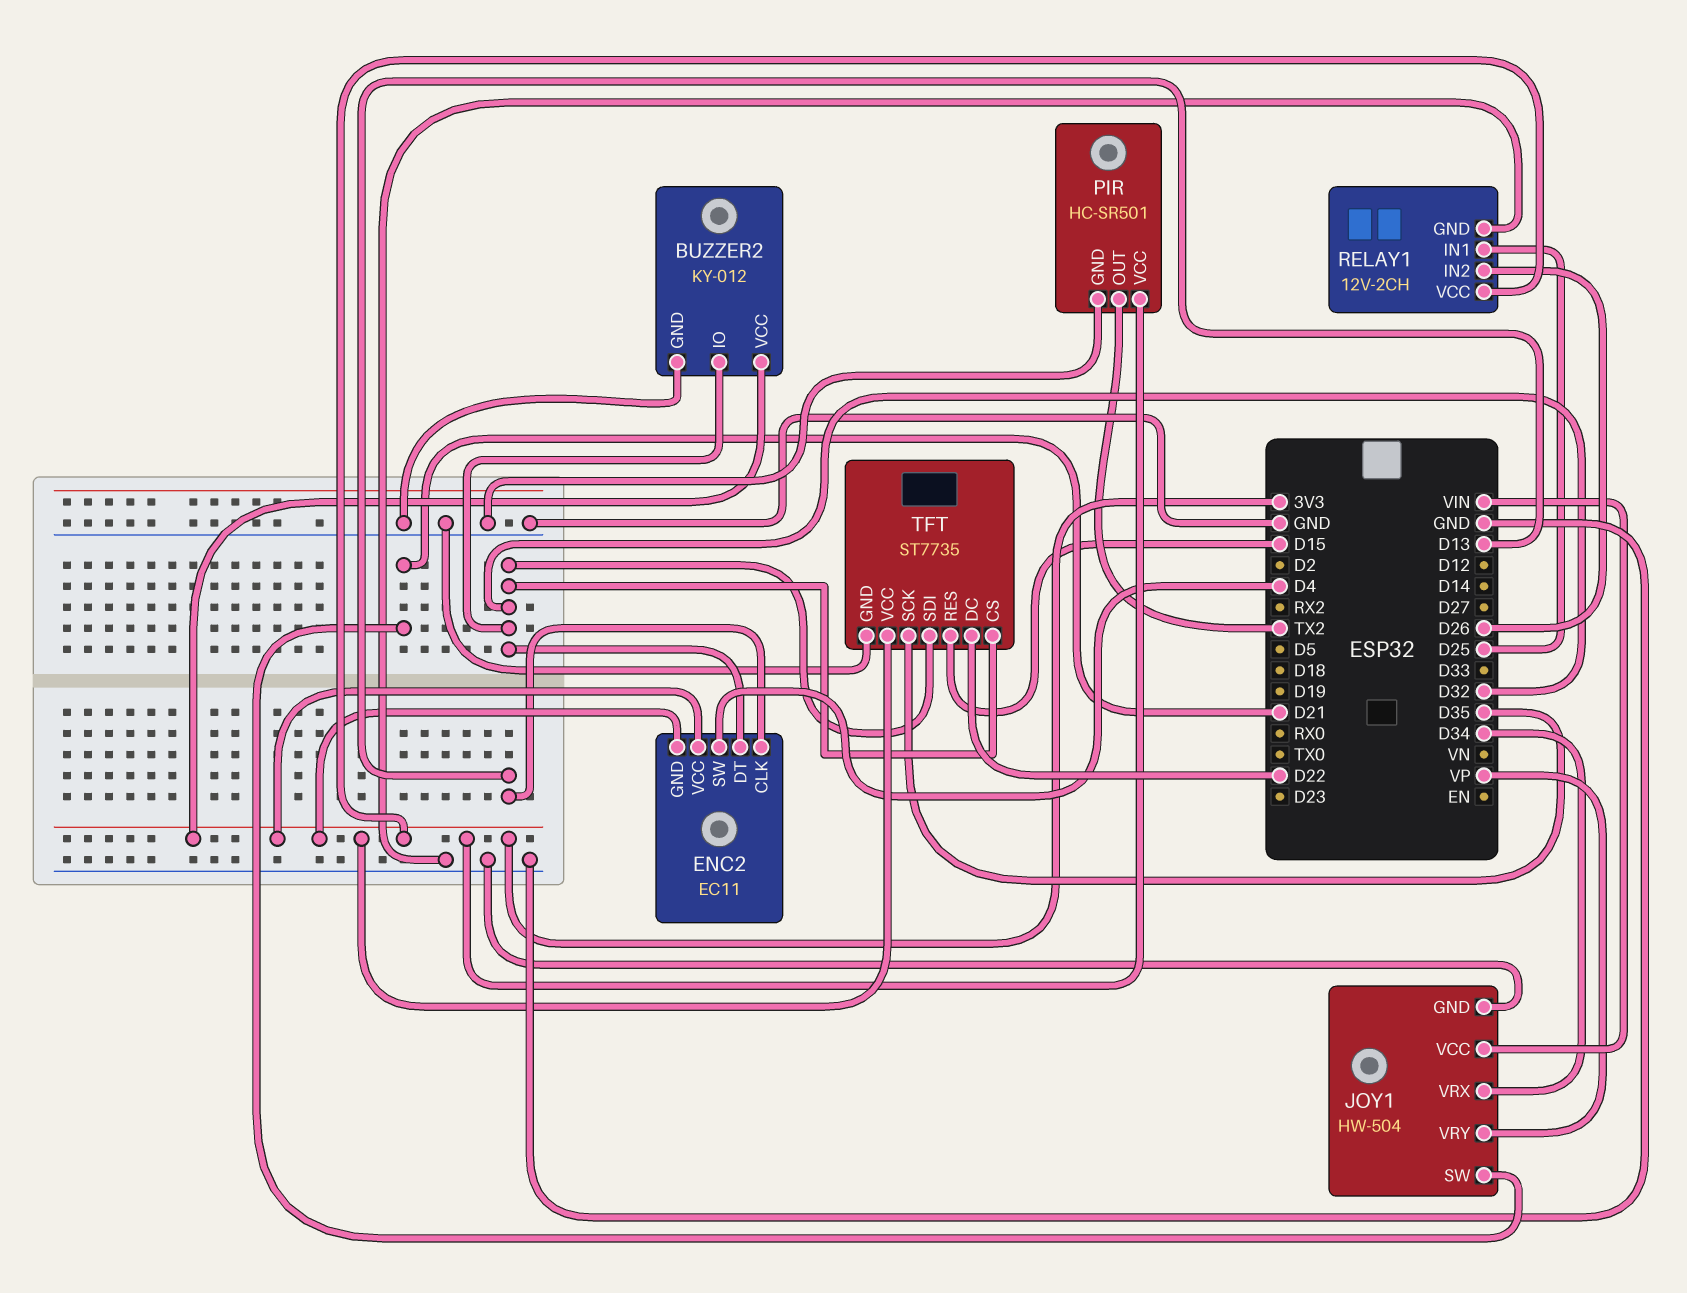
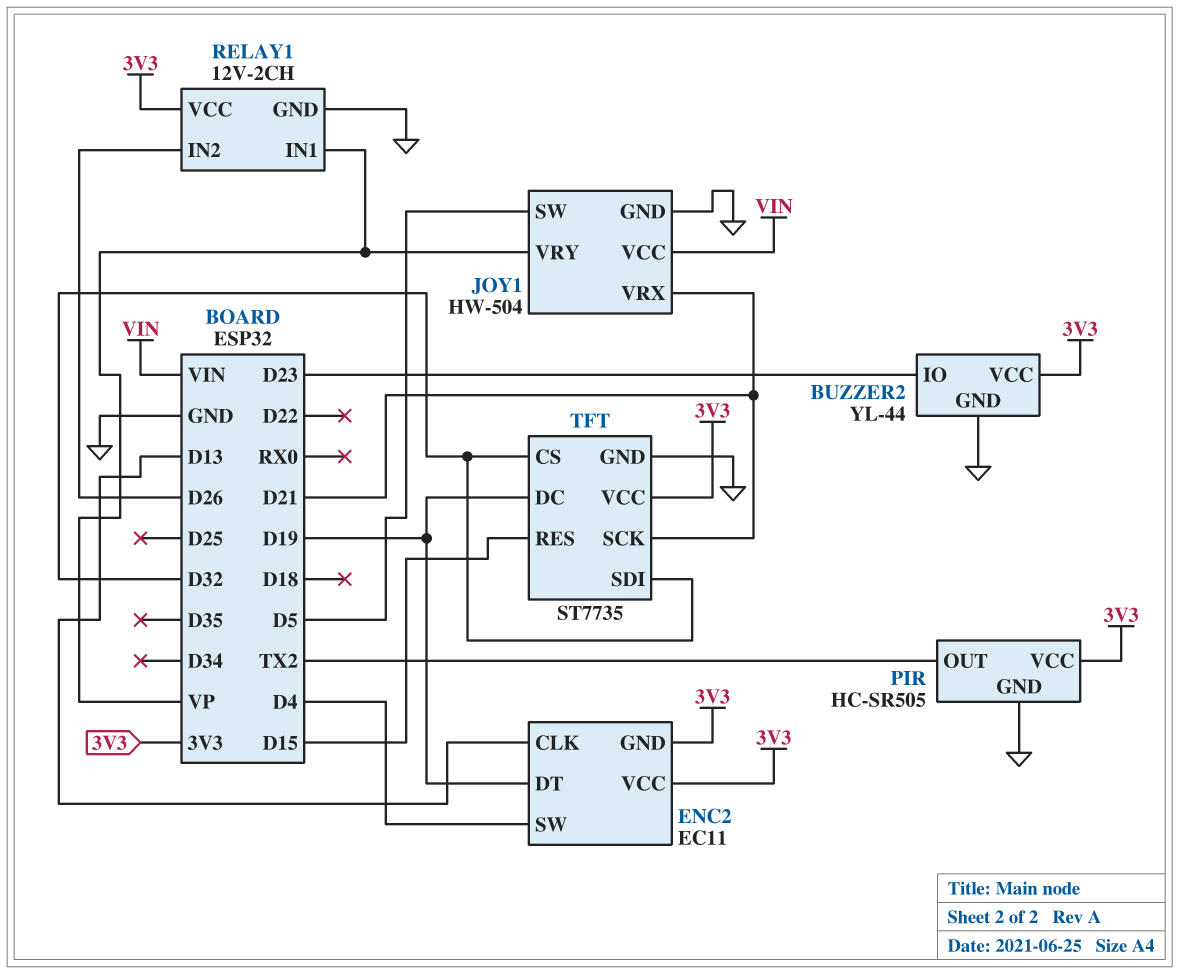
BUZZER2: KY-012 -> YL-44
BUZZER2 pin IO: D32 -> D23
ENC2 pin DT: D32 -> D19
JOY1 pin SW: D21 -> D5
JOY1 pin VRX: D34 -> D21
PIR: HC-SR501 -> HC-SR505
RELAY1 pin IN1: D25 -> VP
TFT pin DC: D22 -> D19
TFT pin SCK: D35 -> D21

